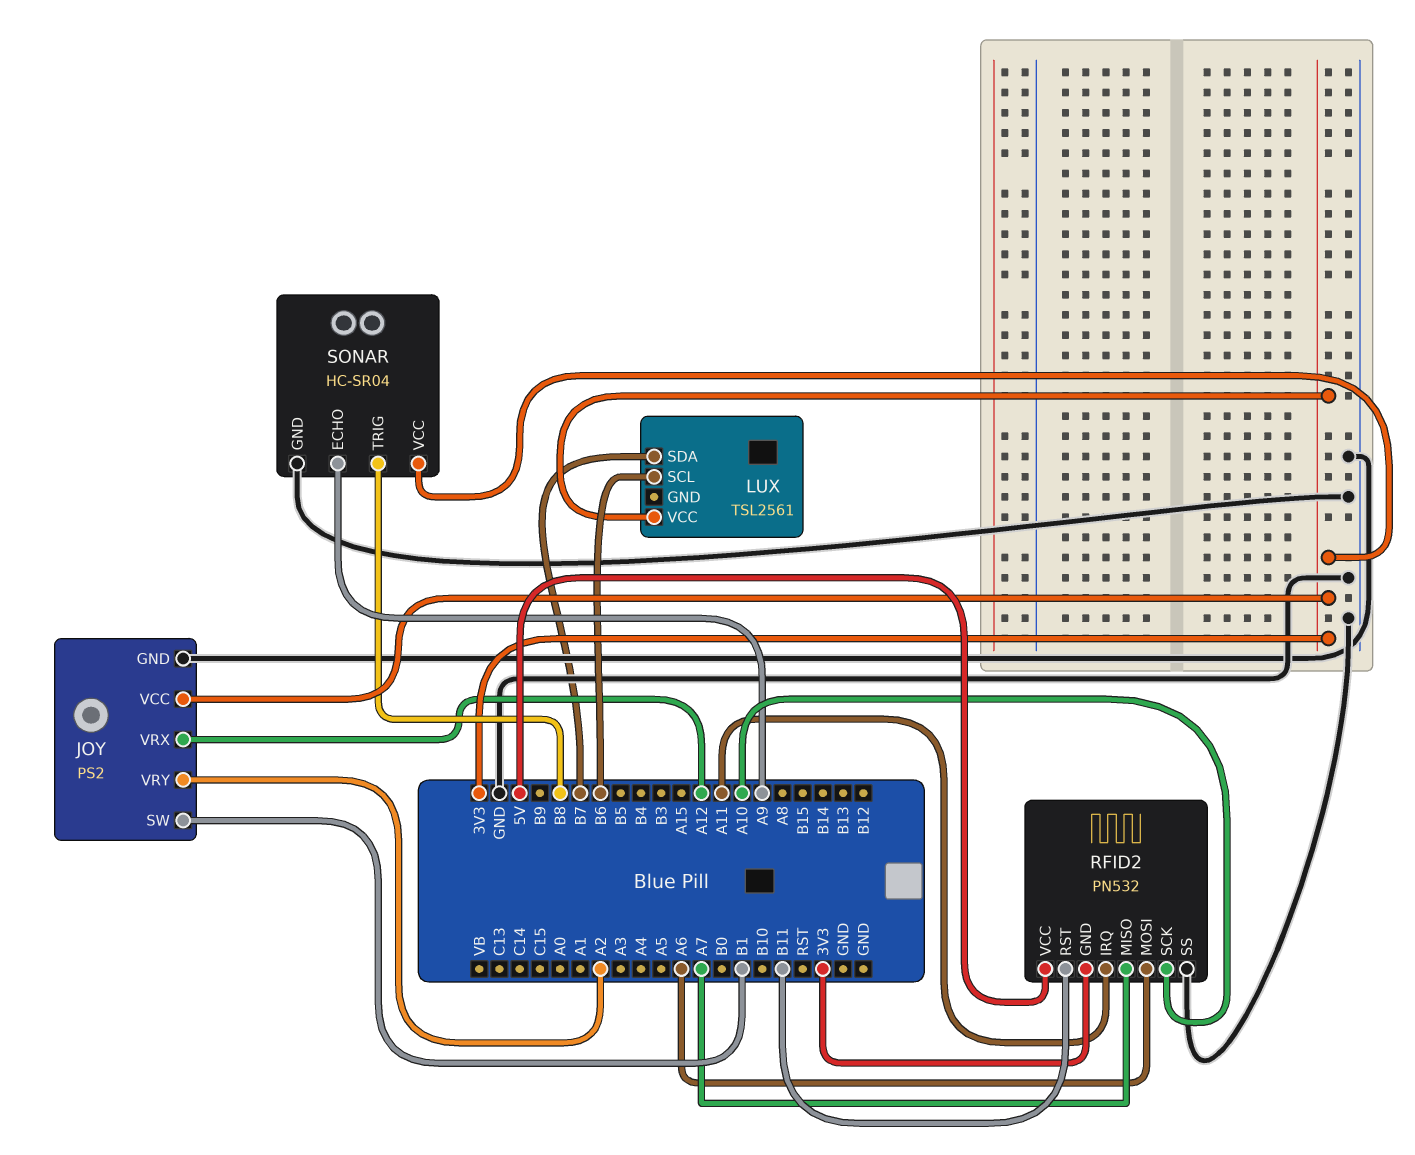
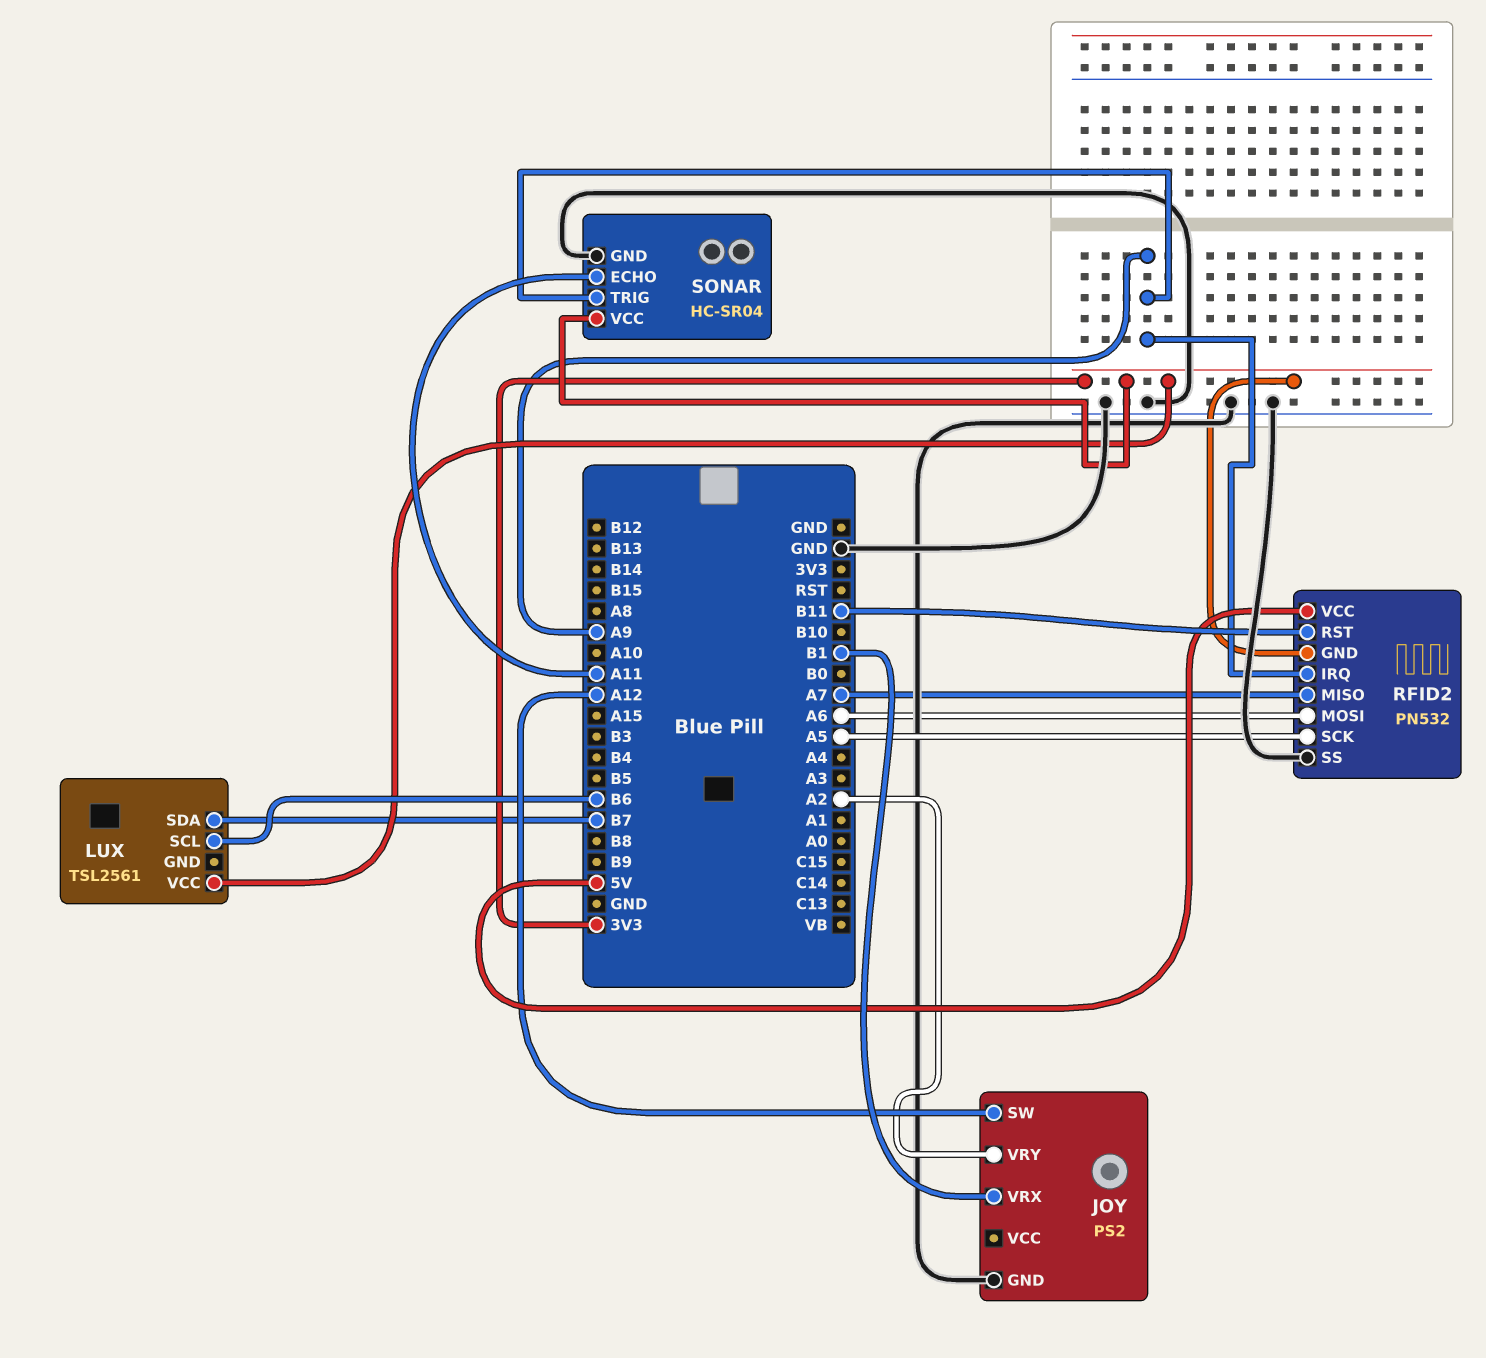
JOY pin SW: B1 -> A12
JOY pin VCC: 3V3 -> none
JOY pin VRX: A12 -> B1
RFID2 pin IRQ: A11 -> A9
RFID2 pin SCK: A10 -> A5
SONAR pin ECHO: A9 -> A11
SONAR pin TRIG: B8 -> A9

